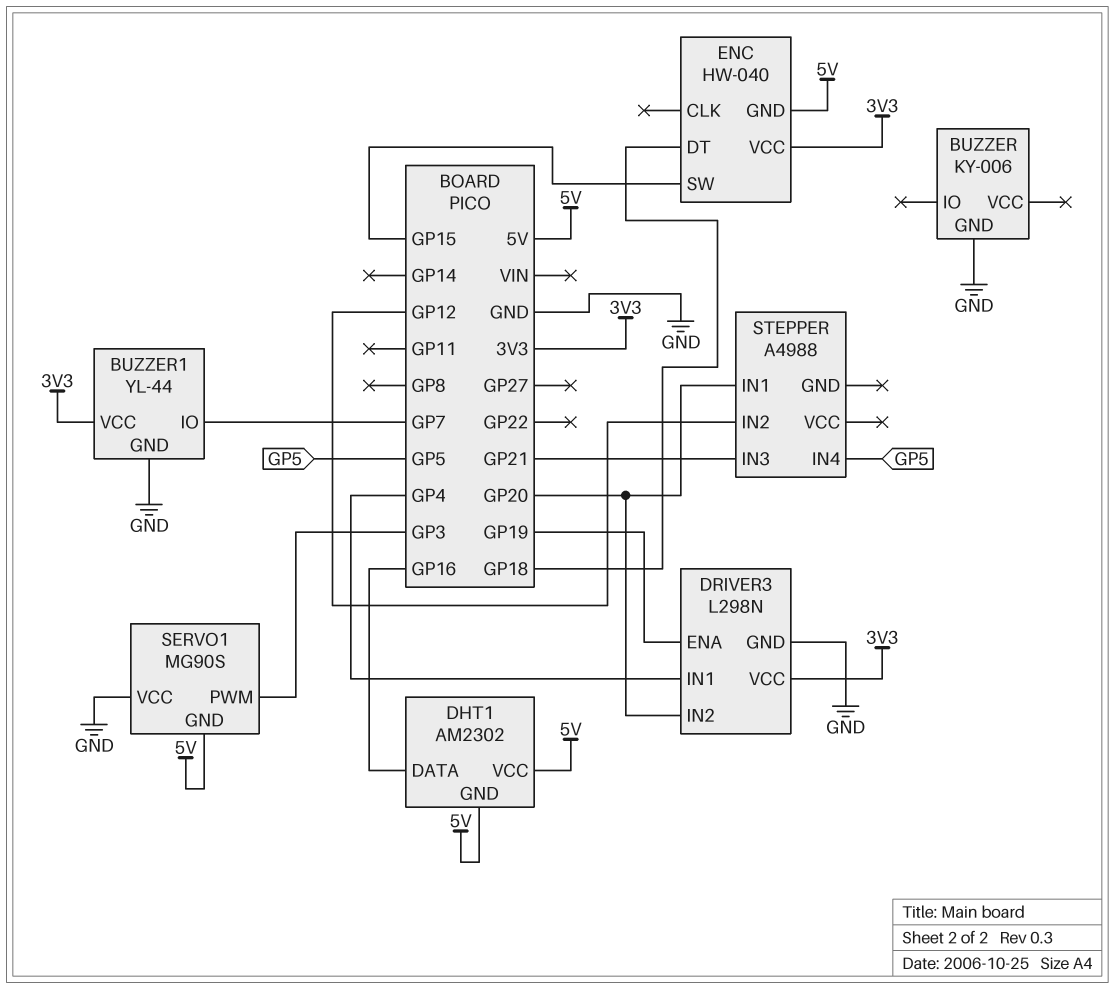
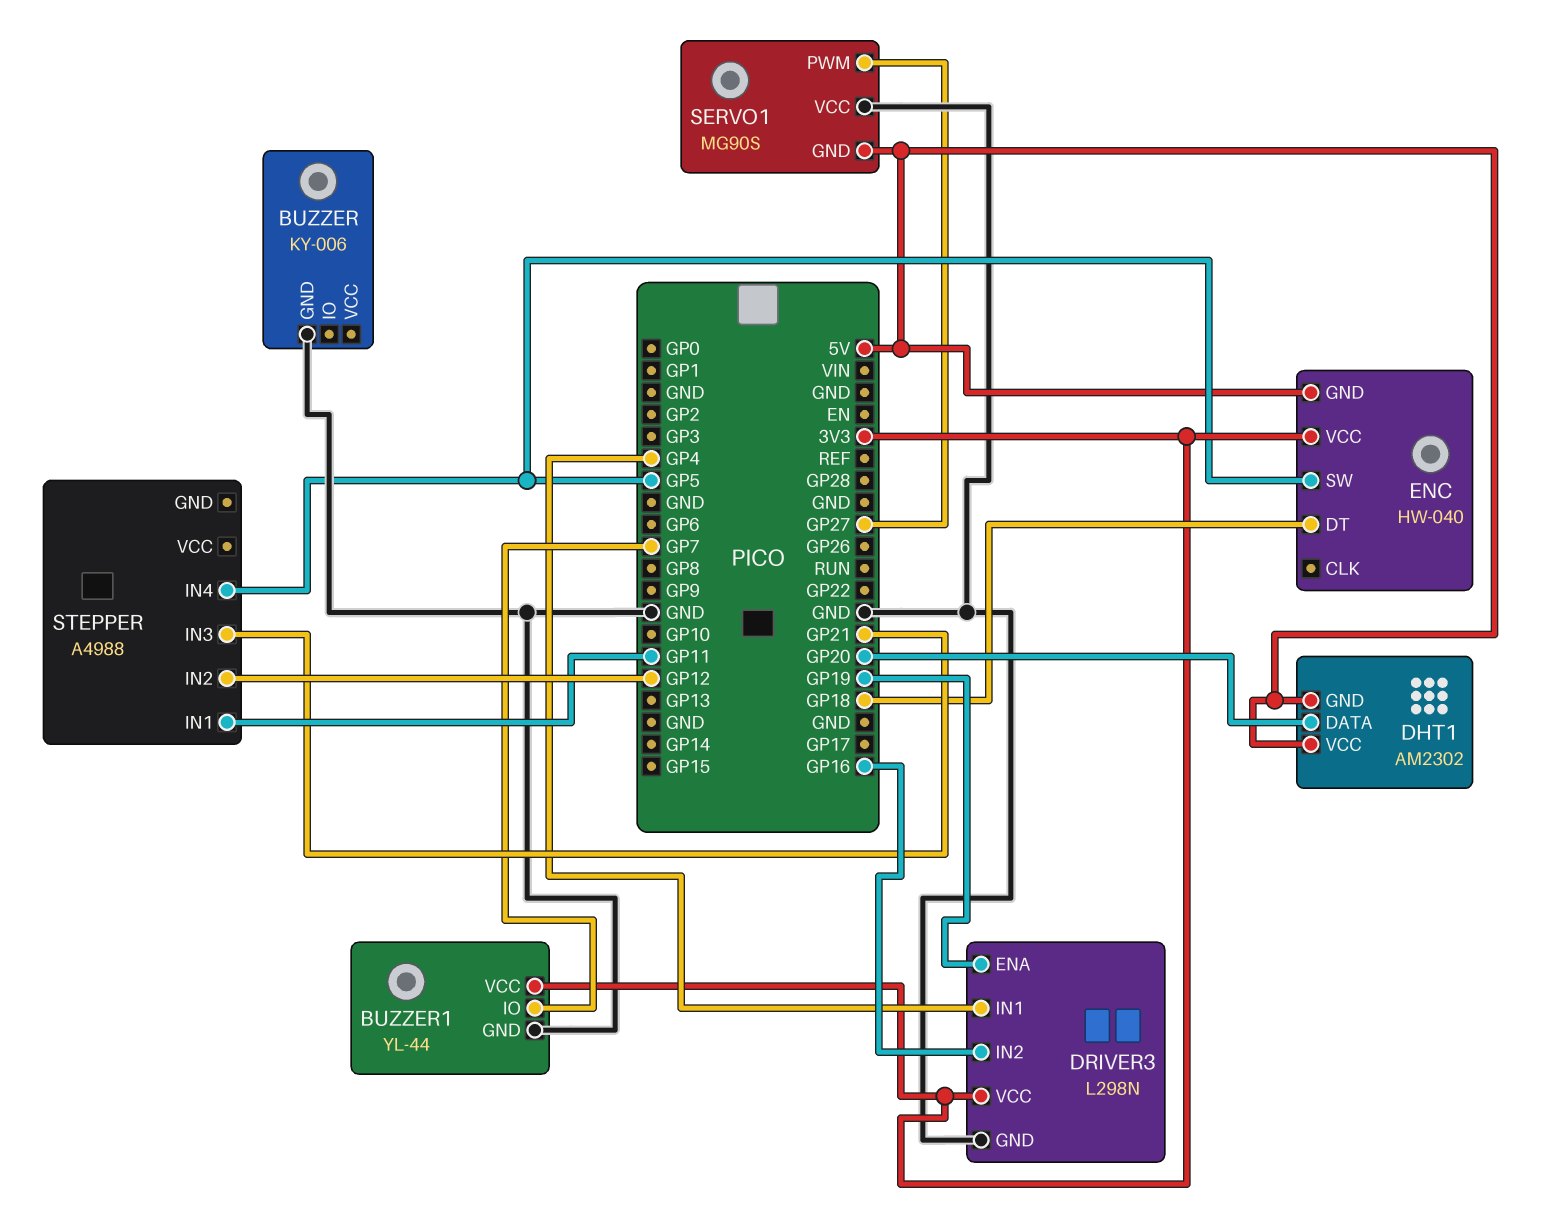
DHT1 pin DATA: GP16 -> GP20
DRIVER3 pin IN2: GP20 -> GP16
ENC pin SW: GP15 -> GP5
SERVO1 pin PWM: GP3 -> GP27
STEPPER pin IN1: GP20 -> GP11

